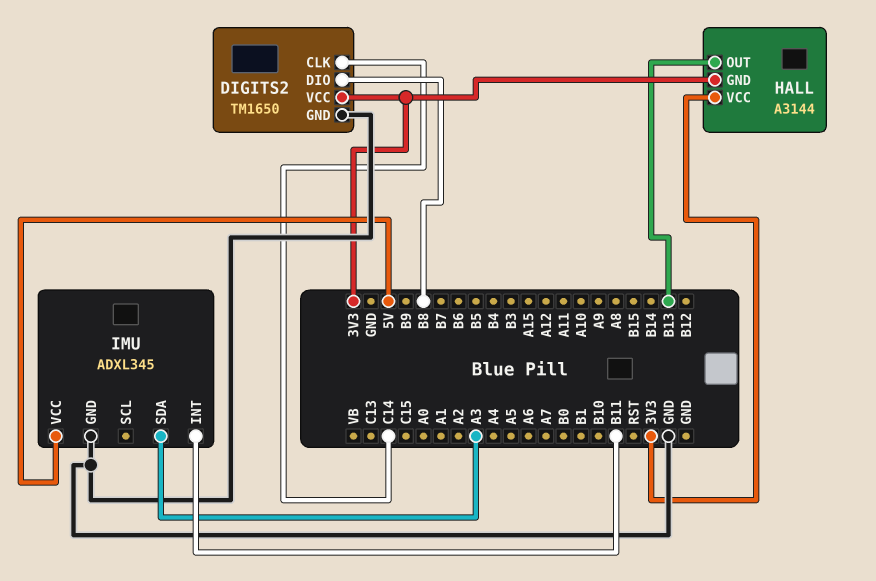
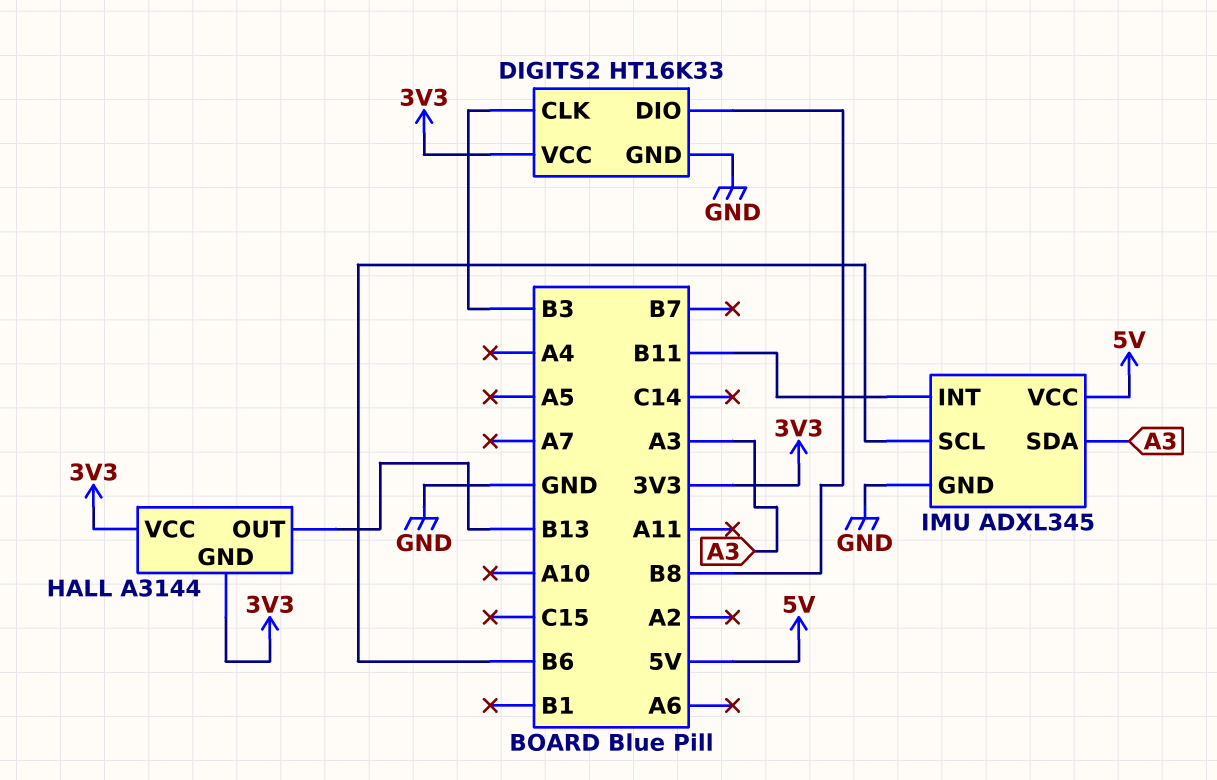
DIGITS2: TM1650 -> HT16K33
DIGITS2 pin CLK: C14 -> B3
IMU pin SCL: none -> B6

